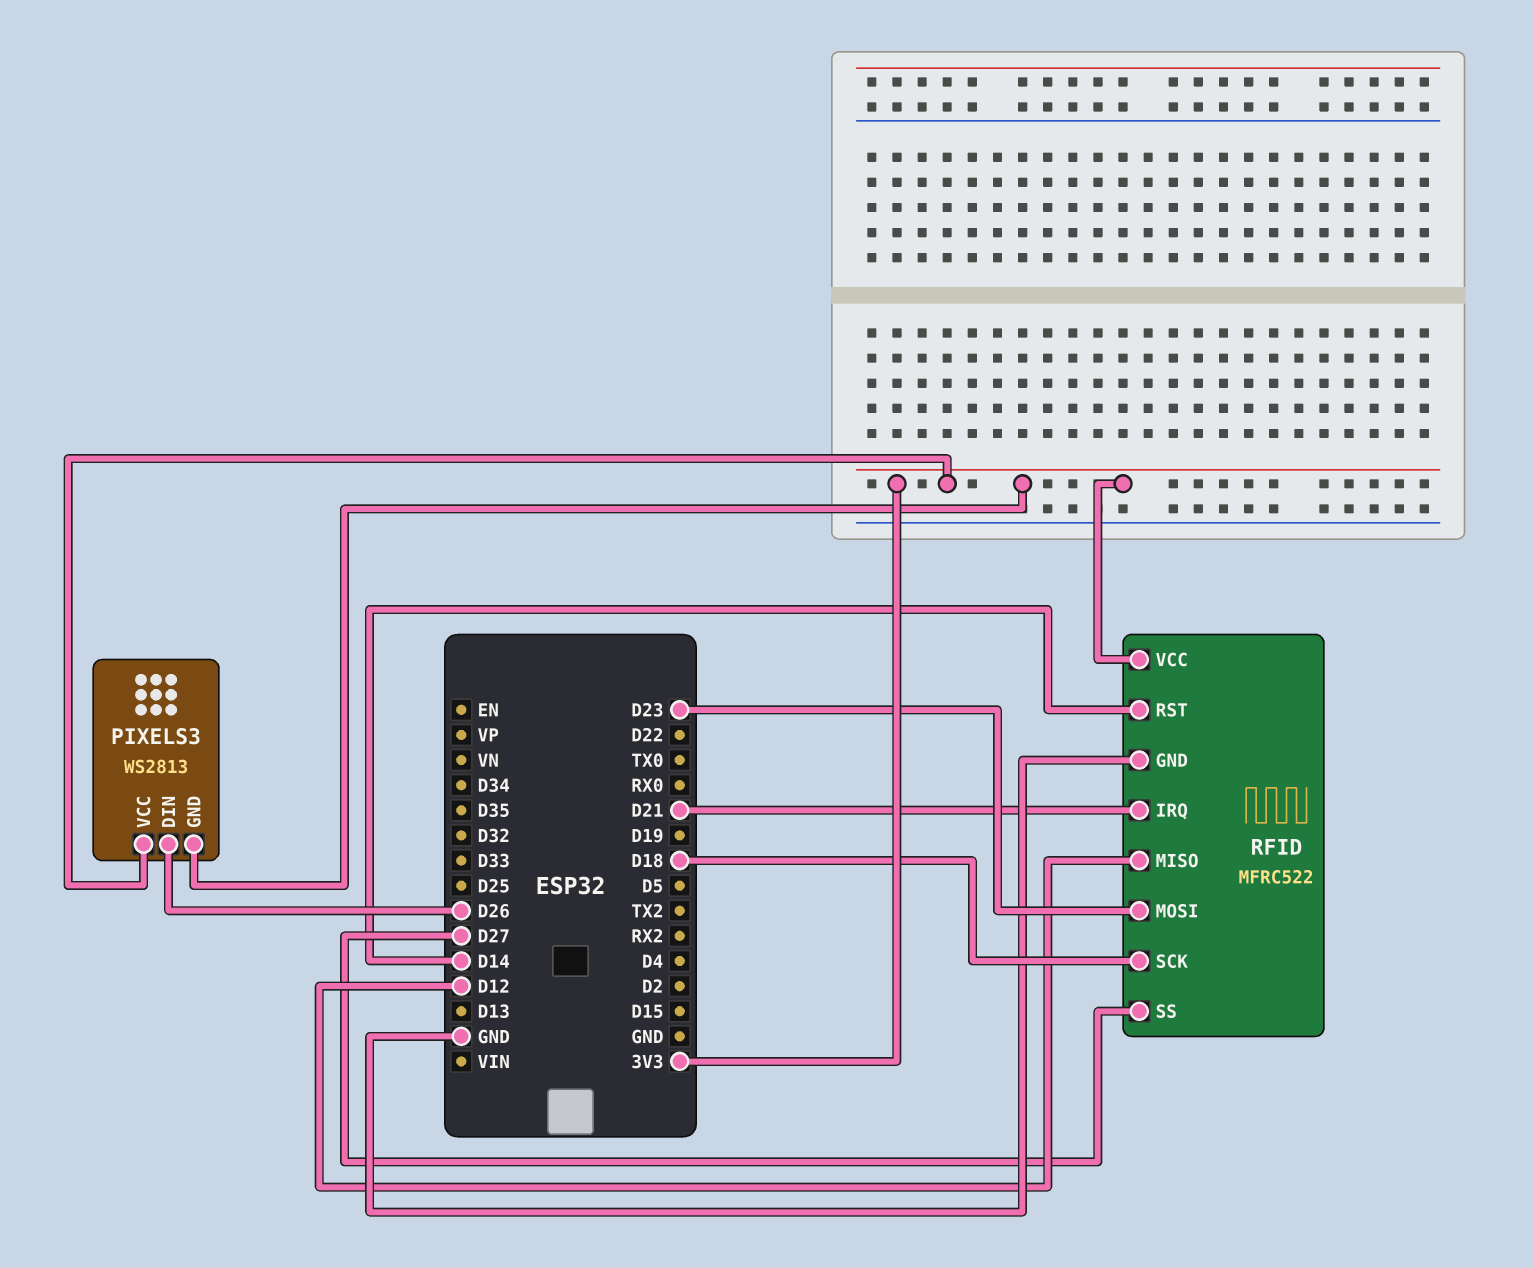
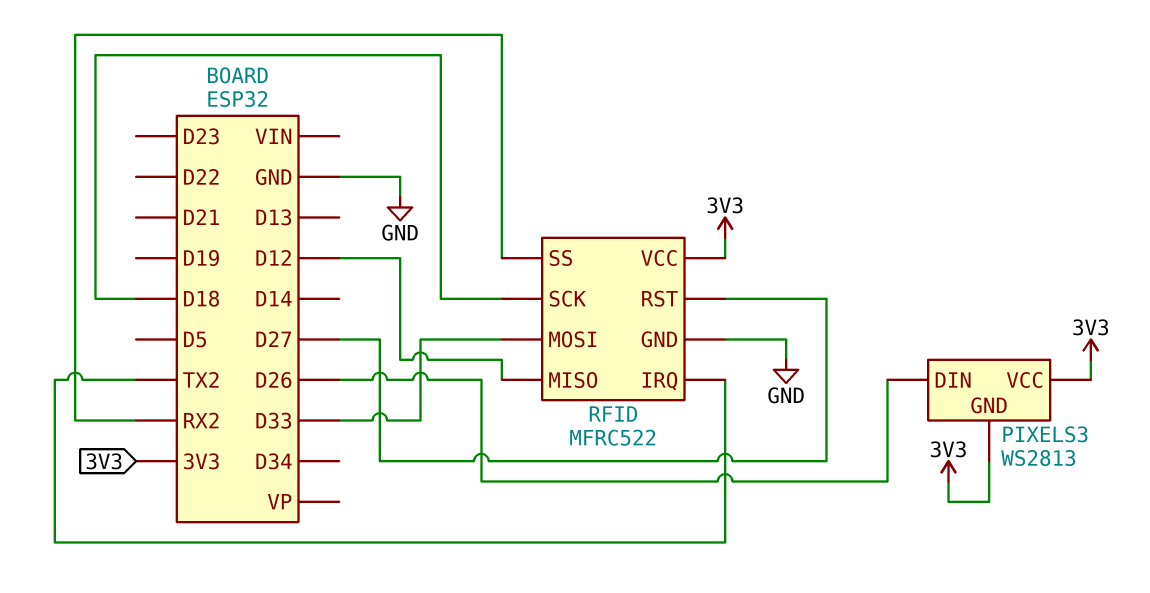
RFID pin IRQ: D21 -> TX2
RFID pin MOSI: D23 -> D33
RFID pin RST: D14 -> D27
RFID pin SS: D27 -> RX2

